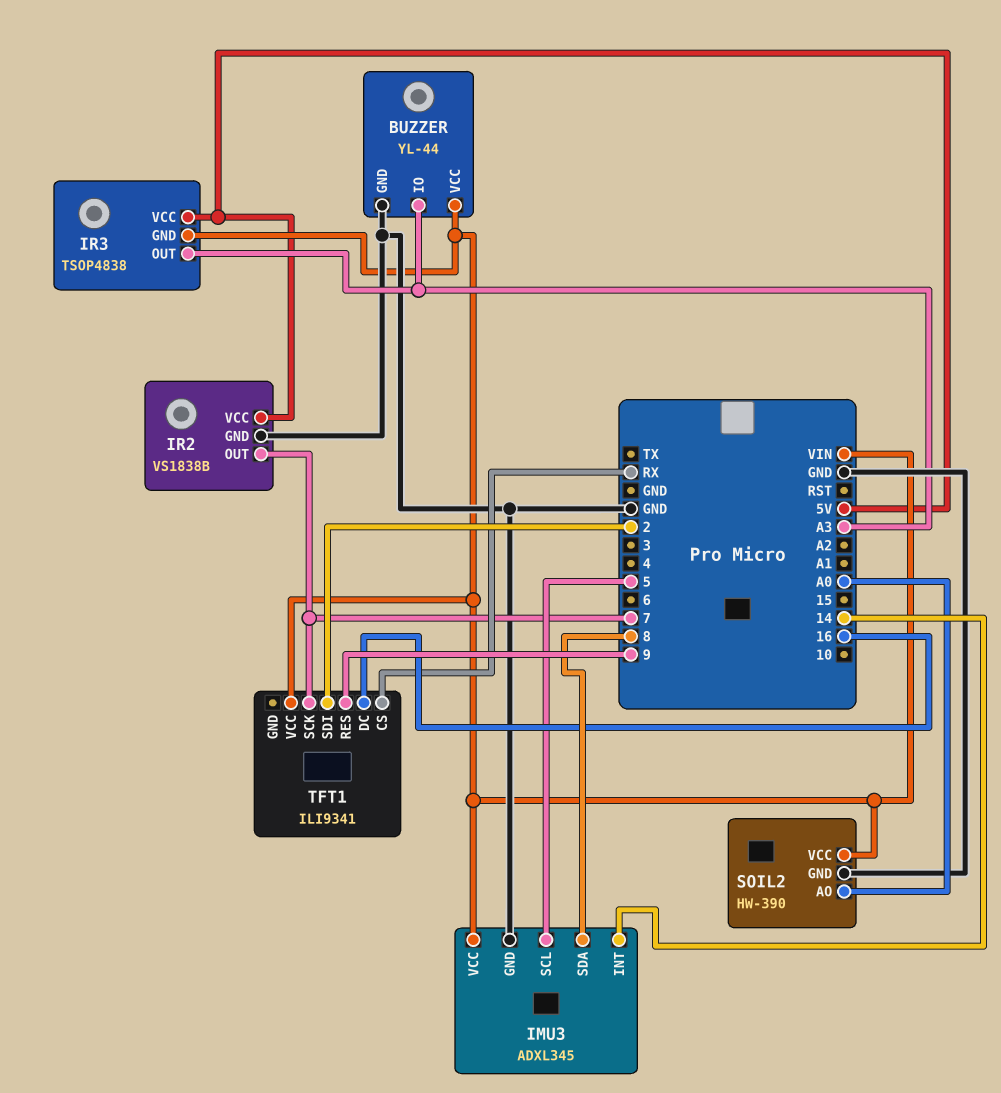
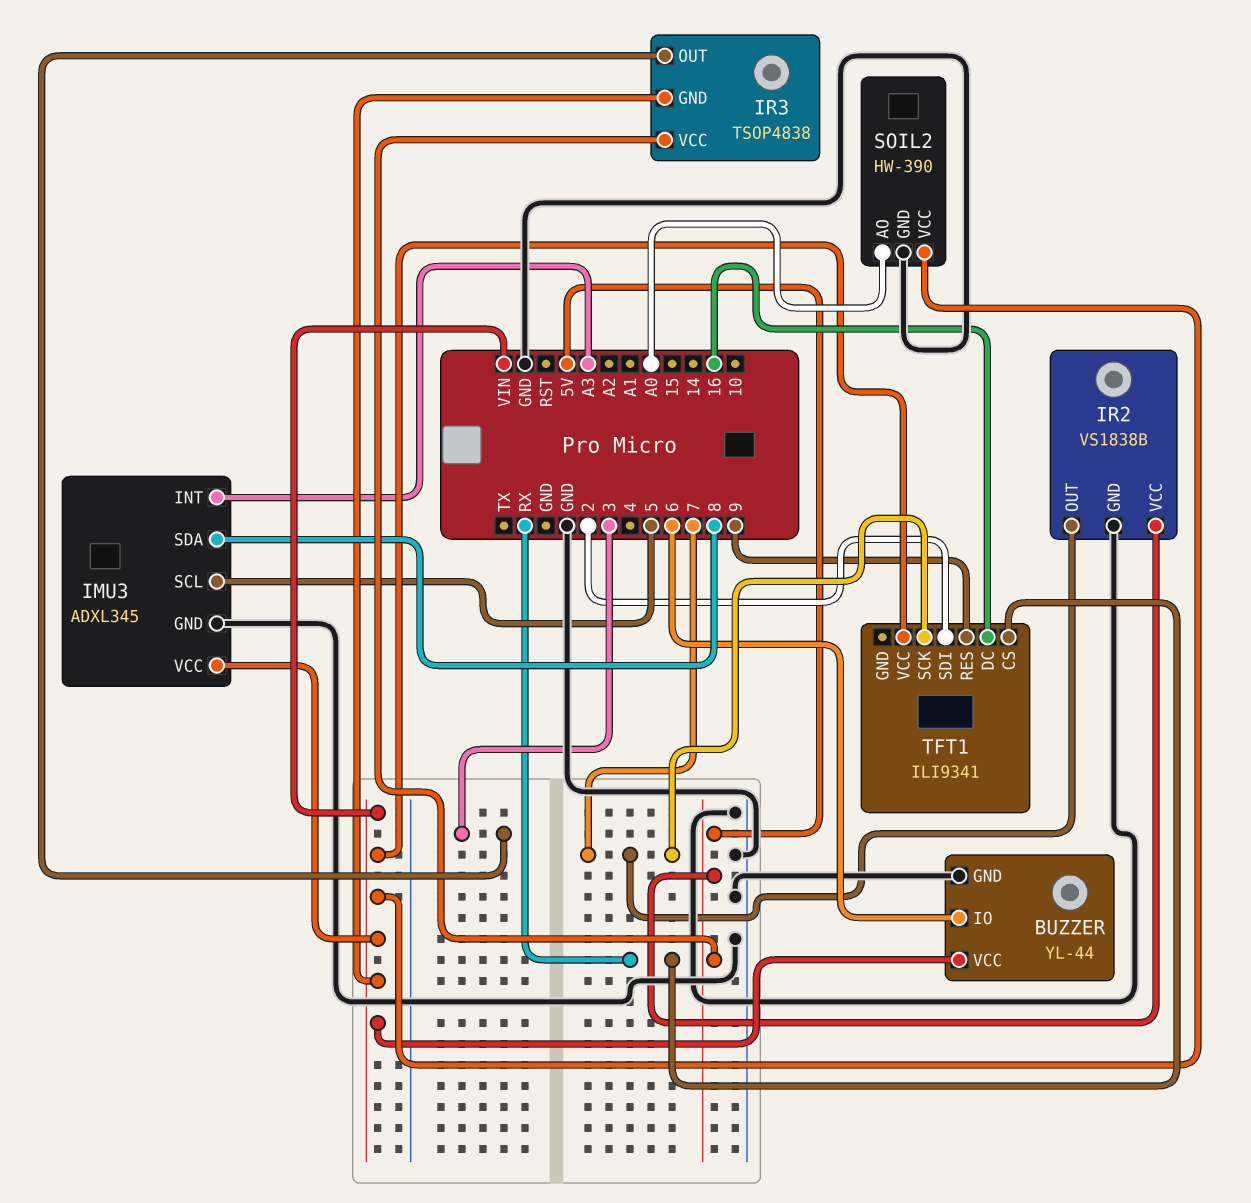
BUZZER pin IO: A3 -> 6
IMU3 pin INT: 14 -> A3
IR3 pin OUT: A3 -> 3

